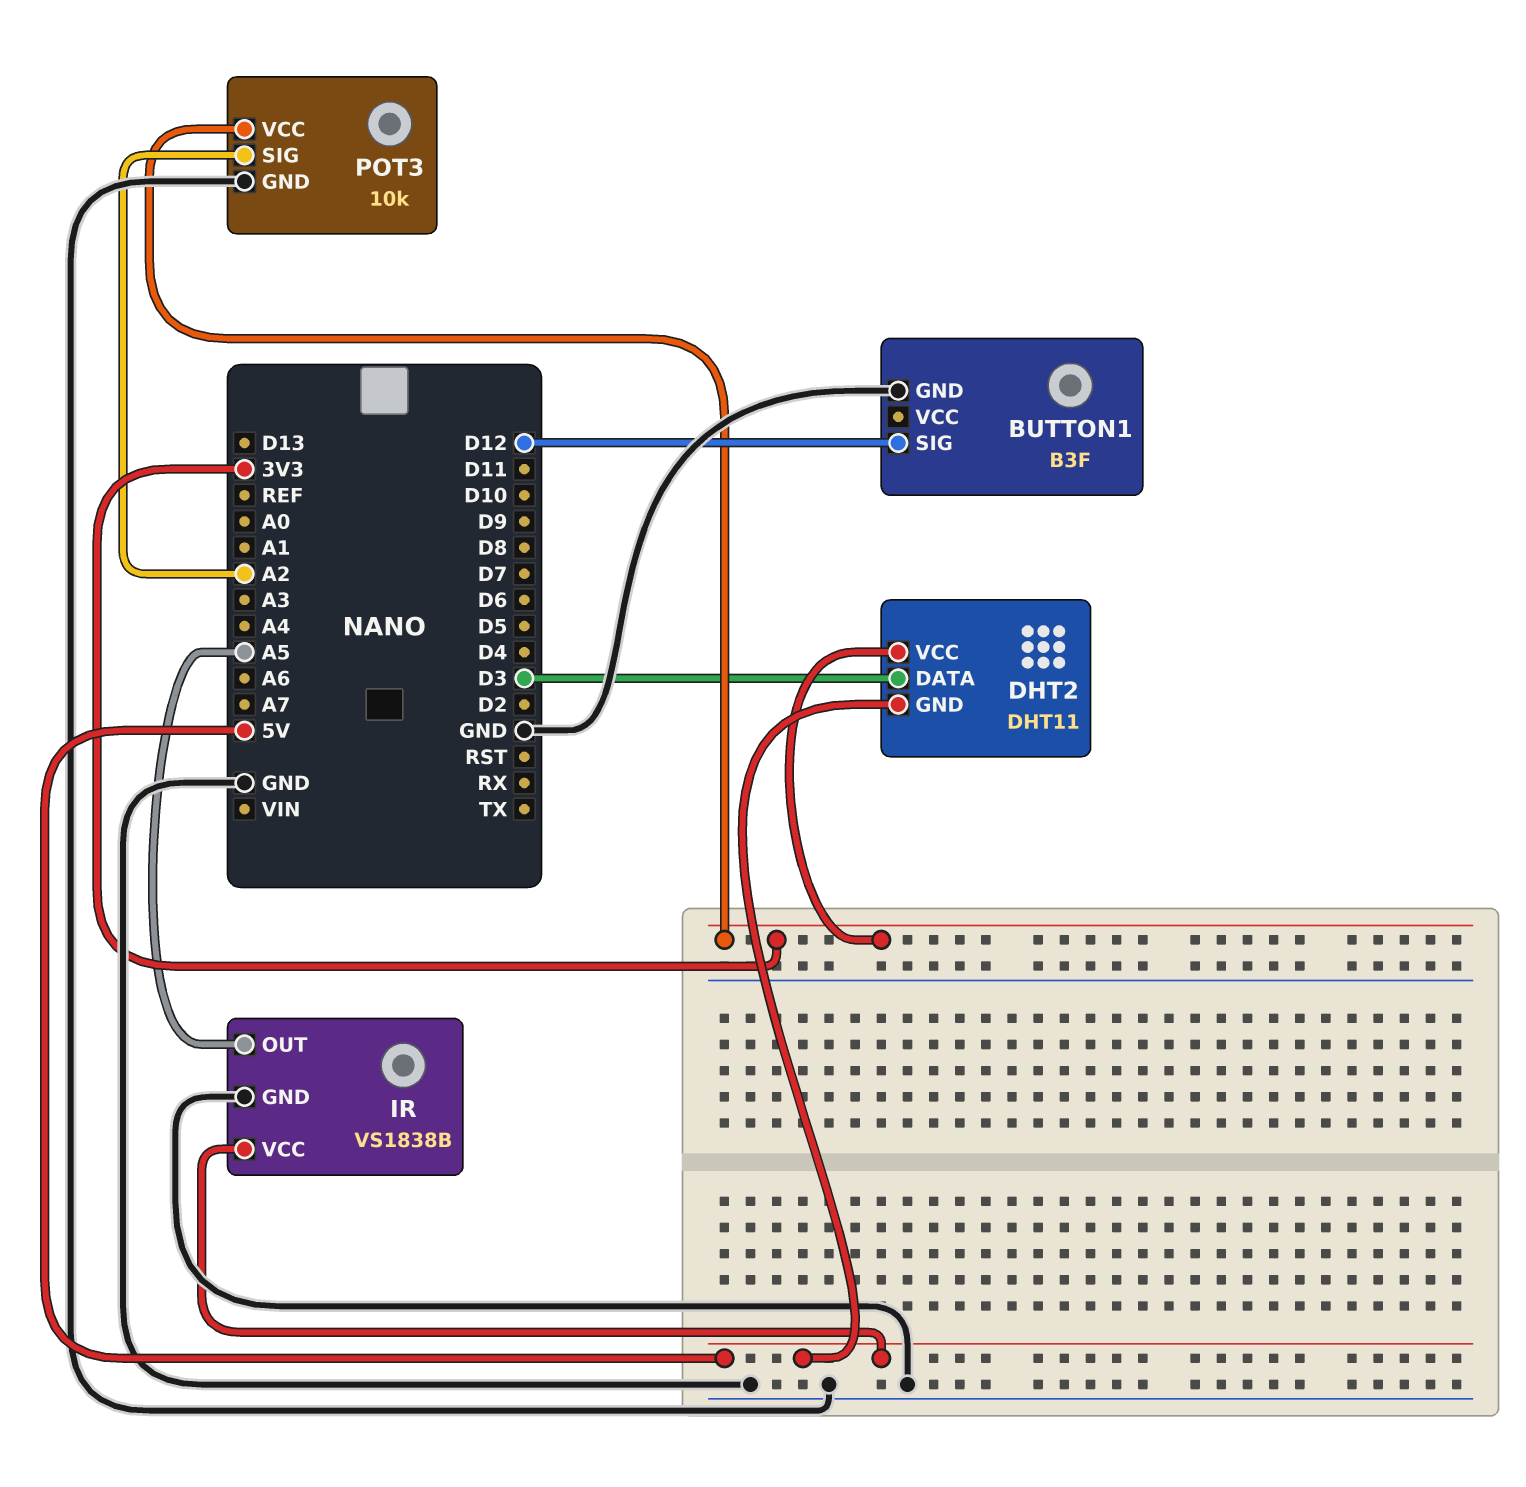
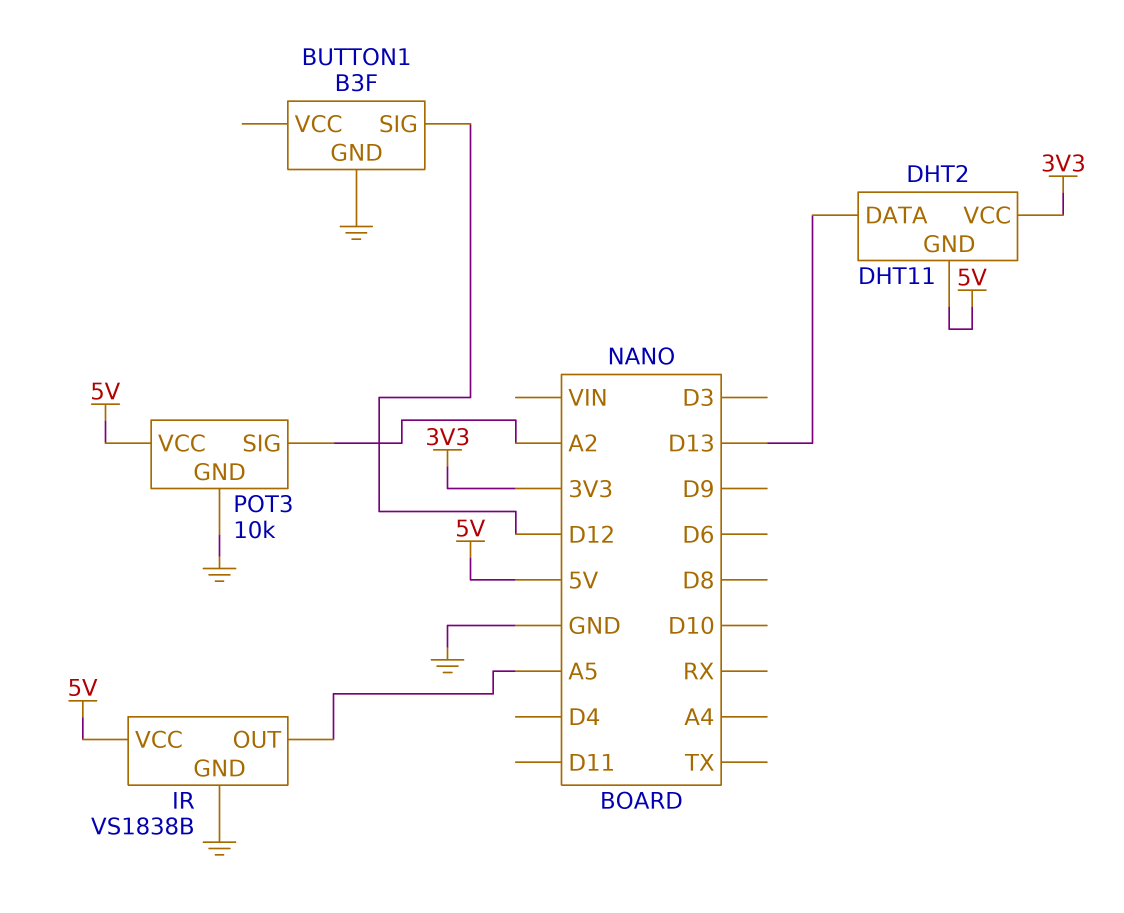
DHT2 pin DATA: D3 -> D13
POT3 pin VCC: 3V3 -> 5V

